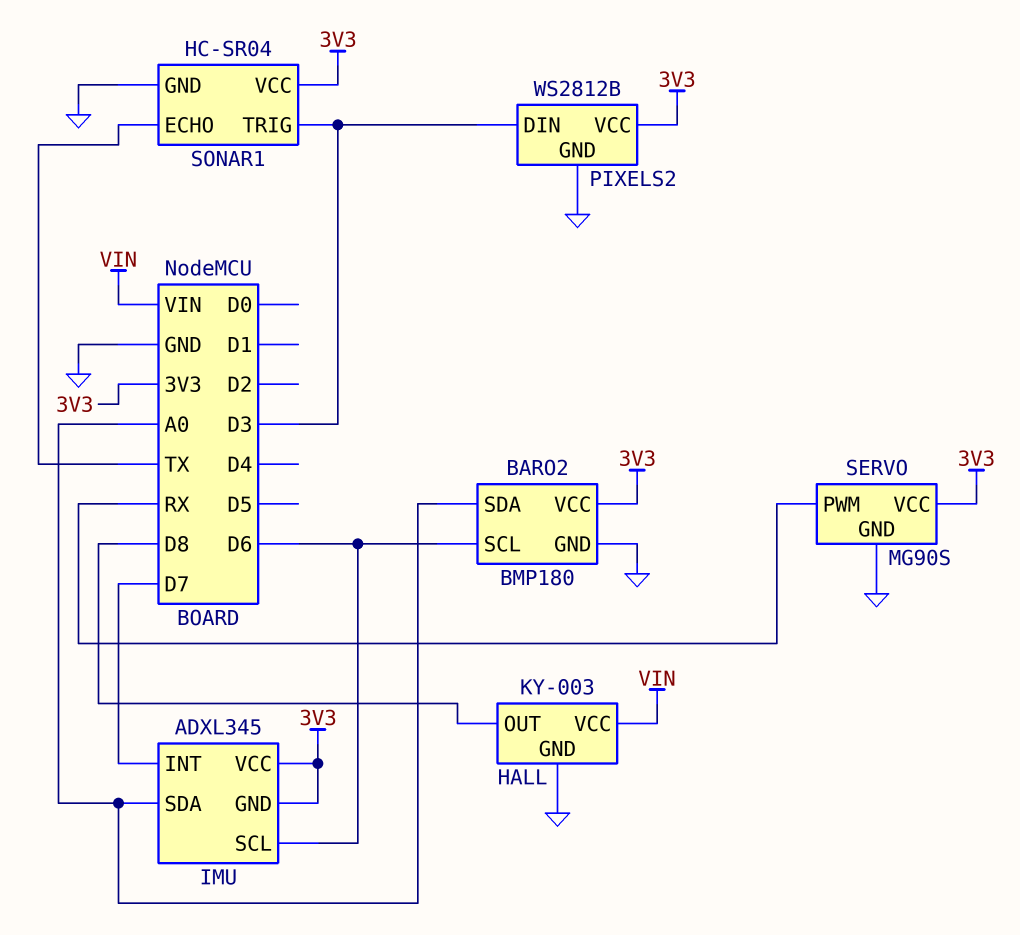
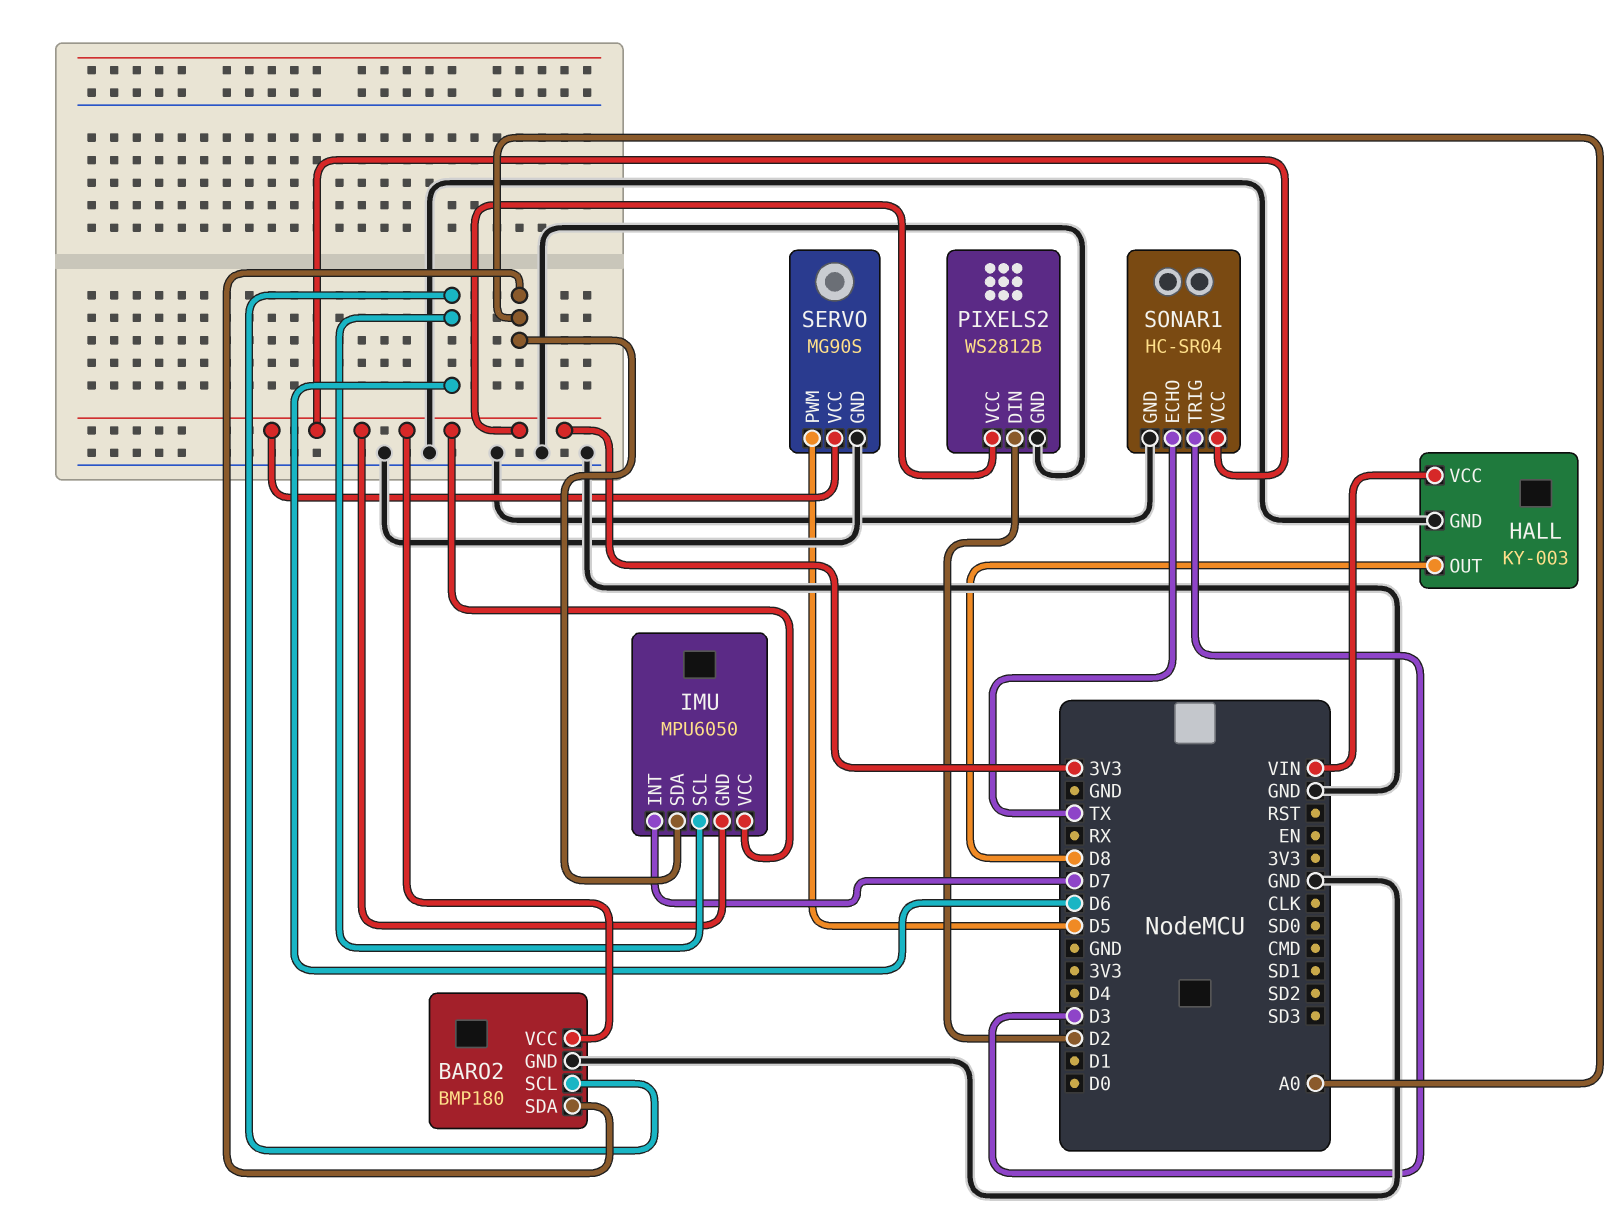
IMU: ADXL345 -> MPU6050
PIXELS2 pin DIN: D3 -> D2
SERVO pin PWM: RX -> D5

